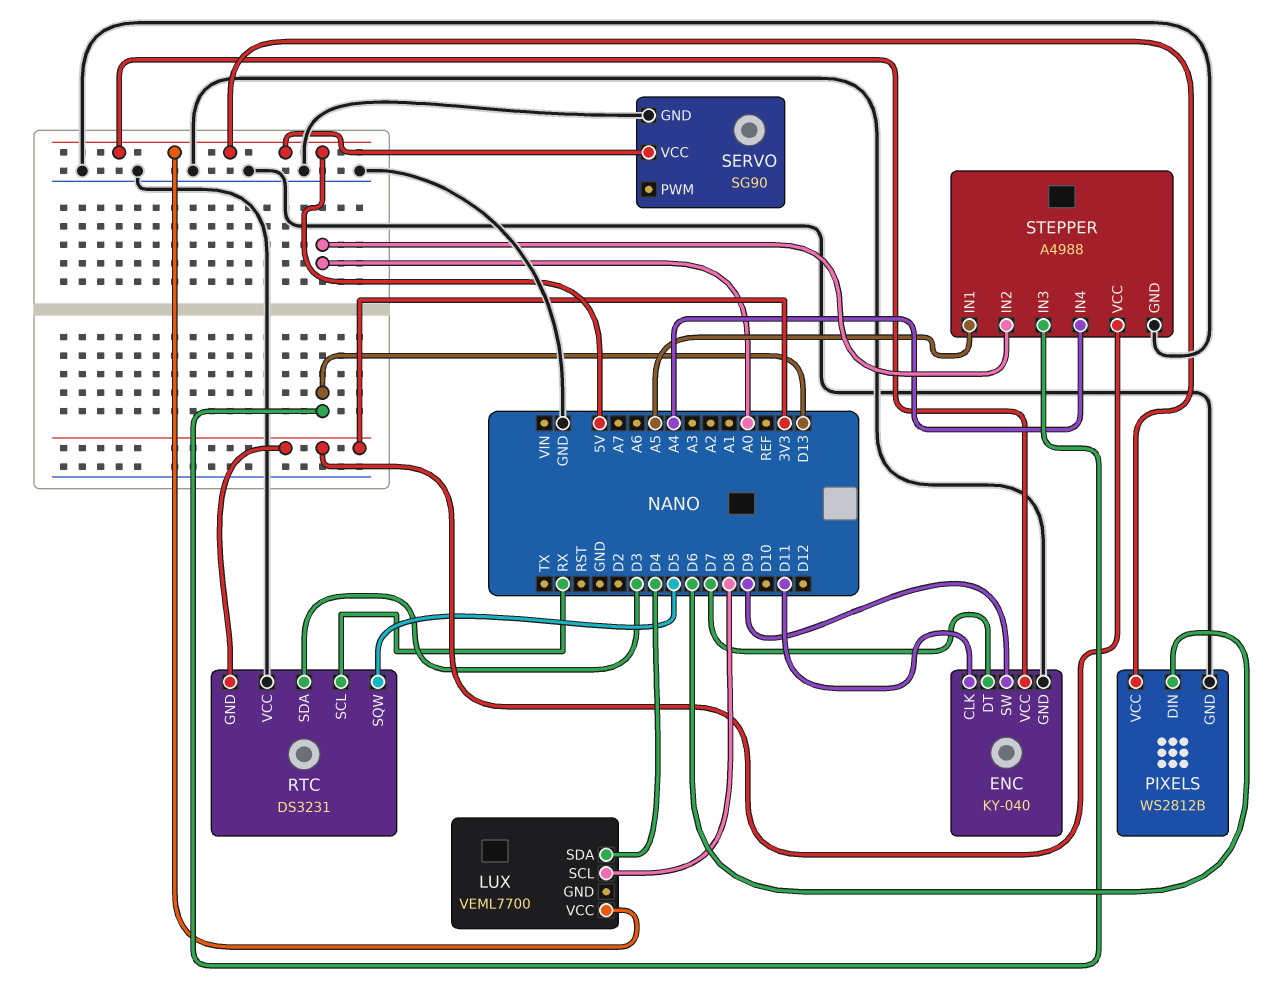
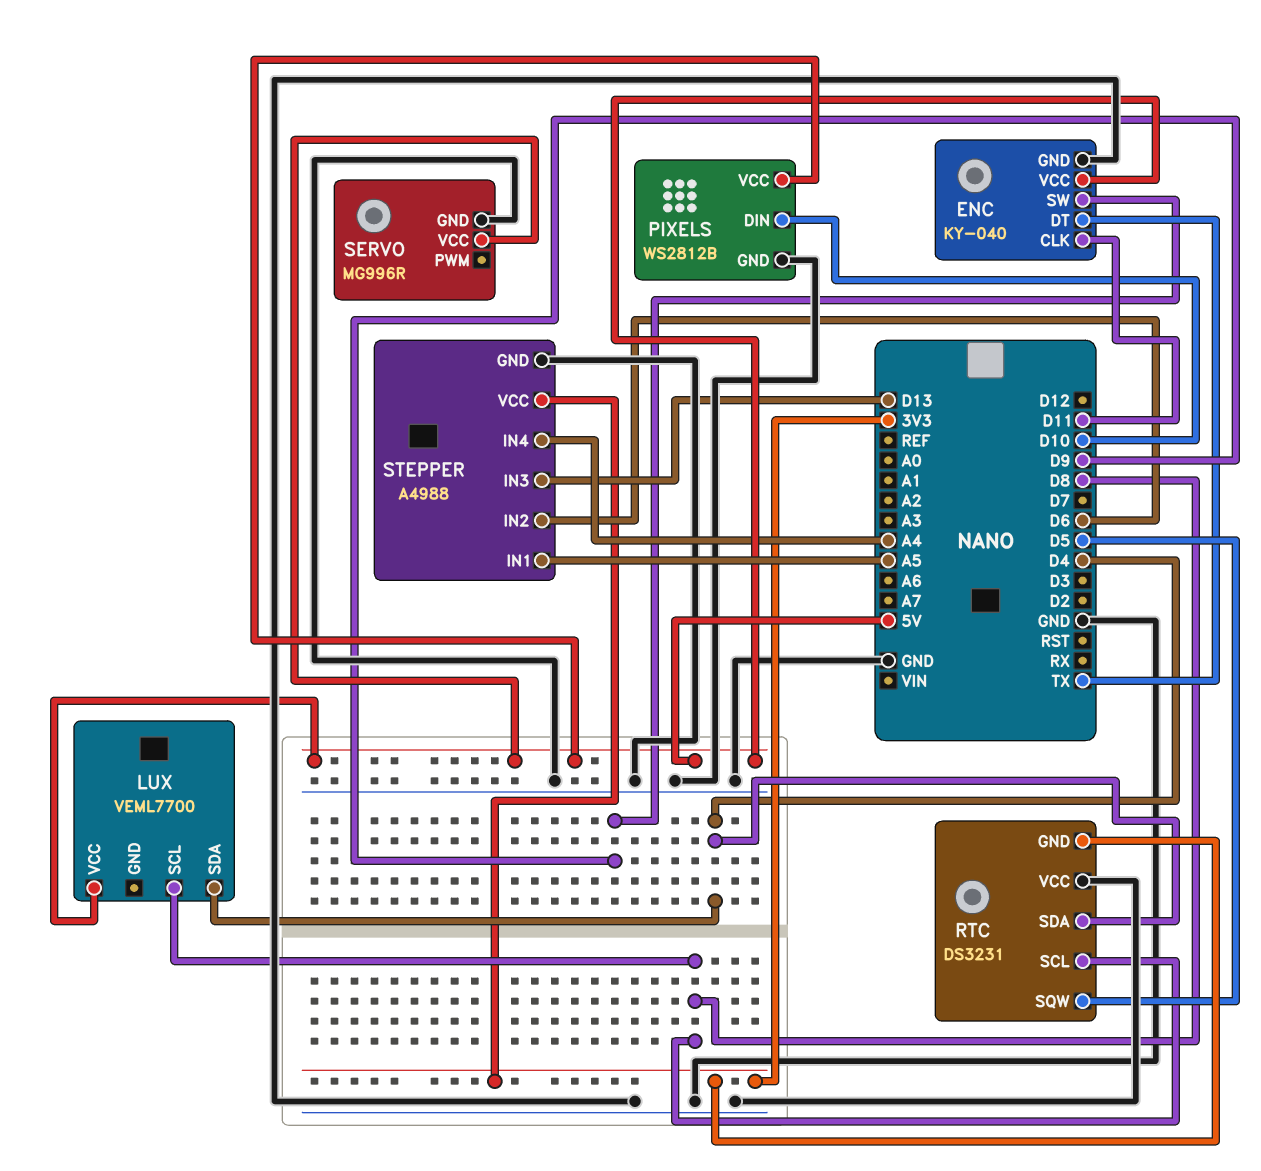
ENC pin DT: D7 -> TX
PIXELS pin DIN: D6 -> D10
RTC pin SCL: RX -> D8
RTC pin SDA: D3 -> D4
SERVO: SG90 -> MG996R
STEPPER pin IN2: A0 -> D6

